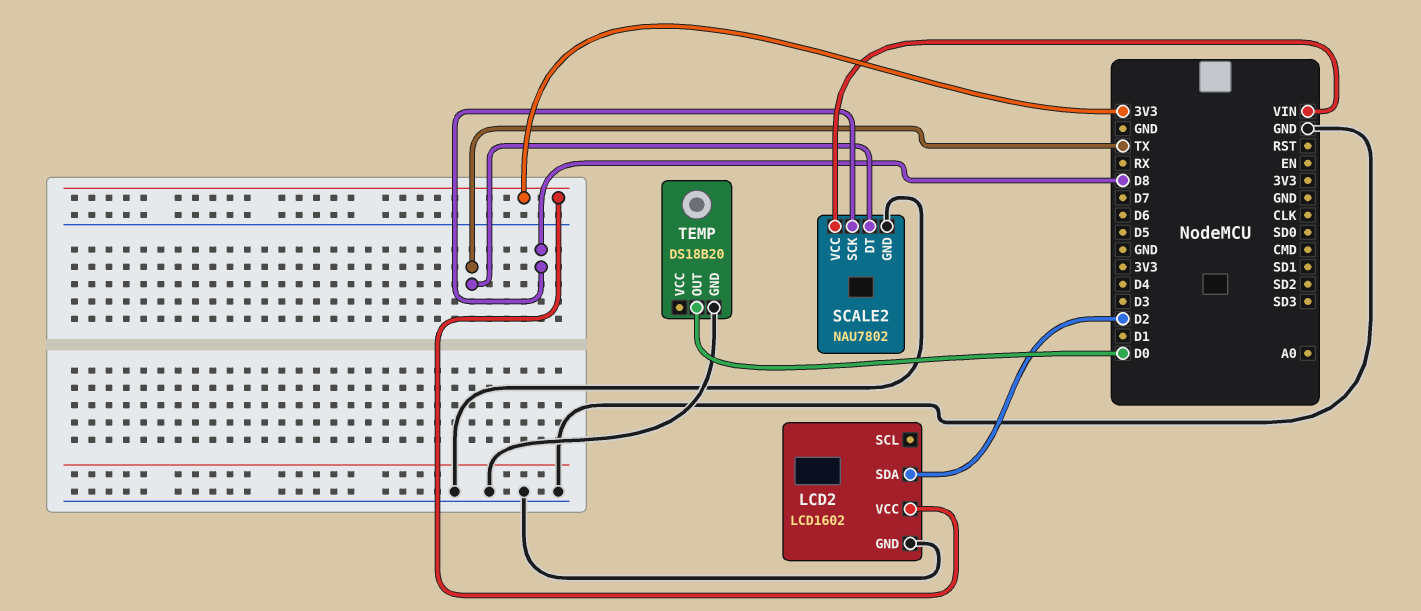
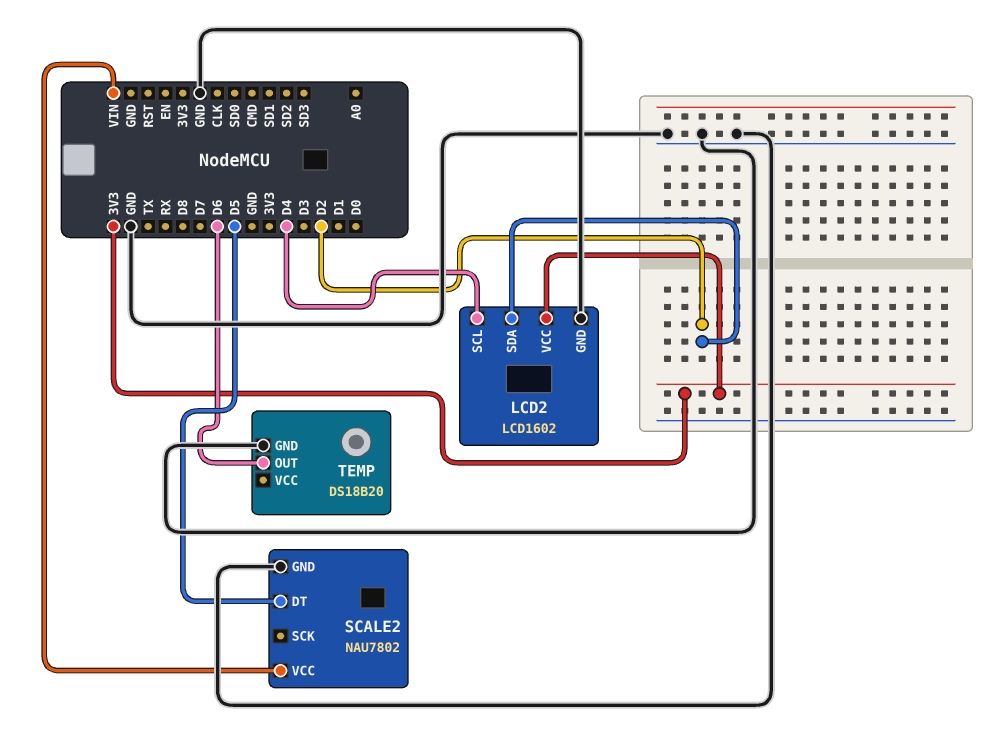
LCD2 pin SCL: none -> D4
SCALE2 pin DT: TX -> D5
SCALE2 pin SCK: D8 -> none
TEMP pin OUT: D0 -> D6

